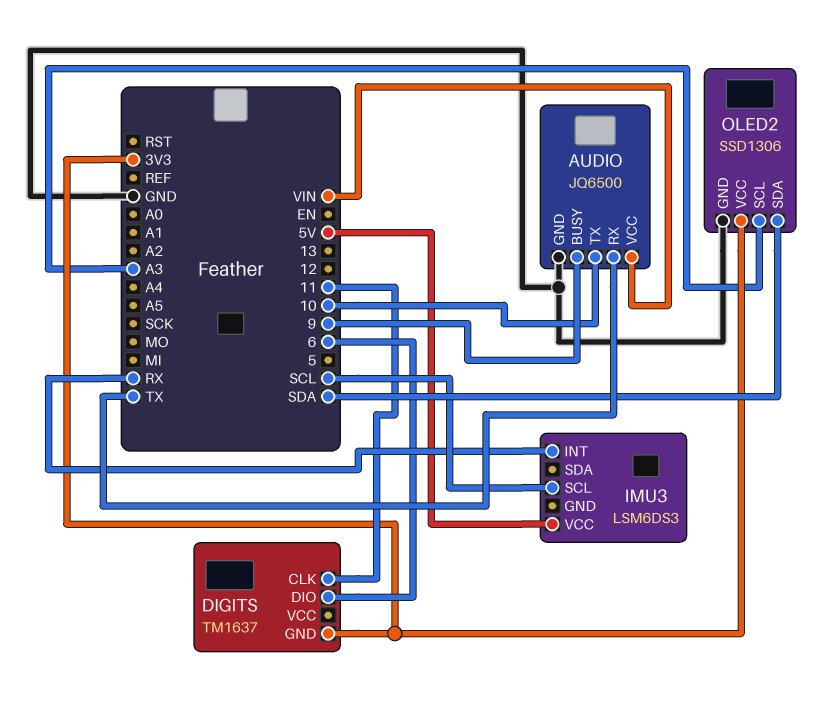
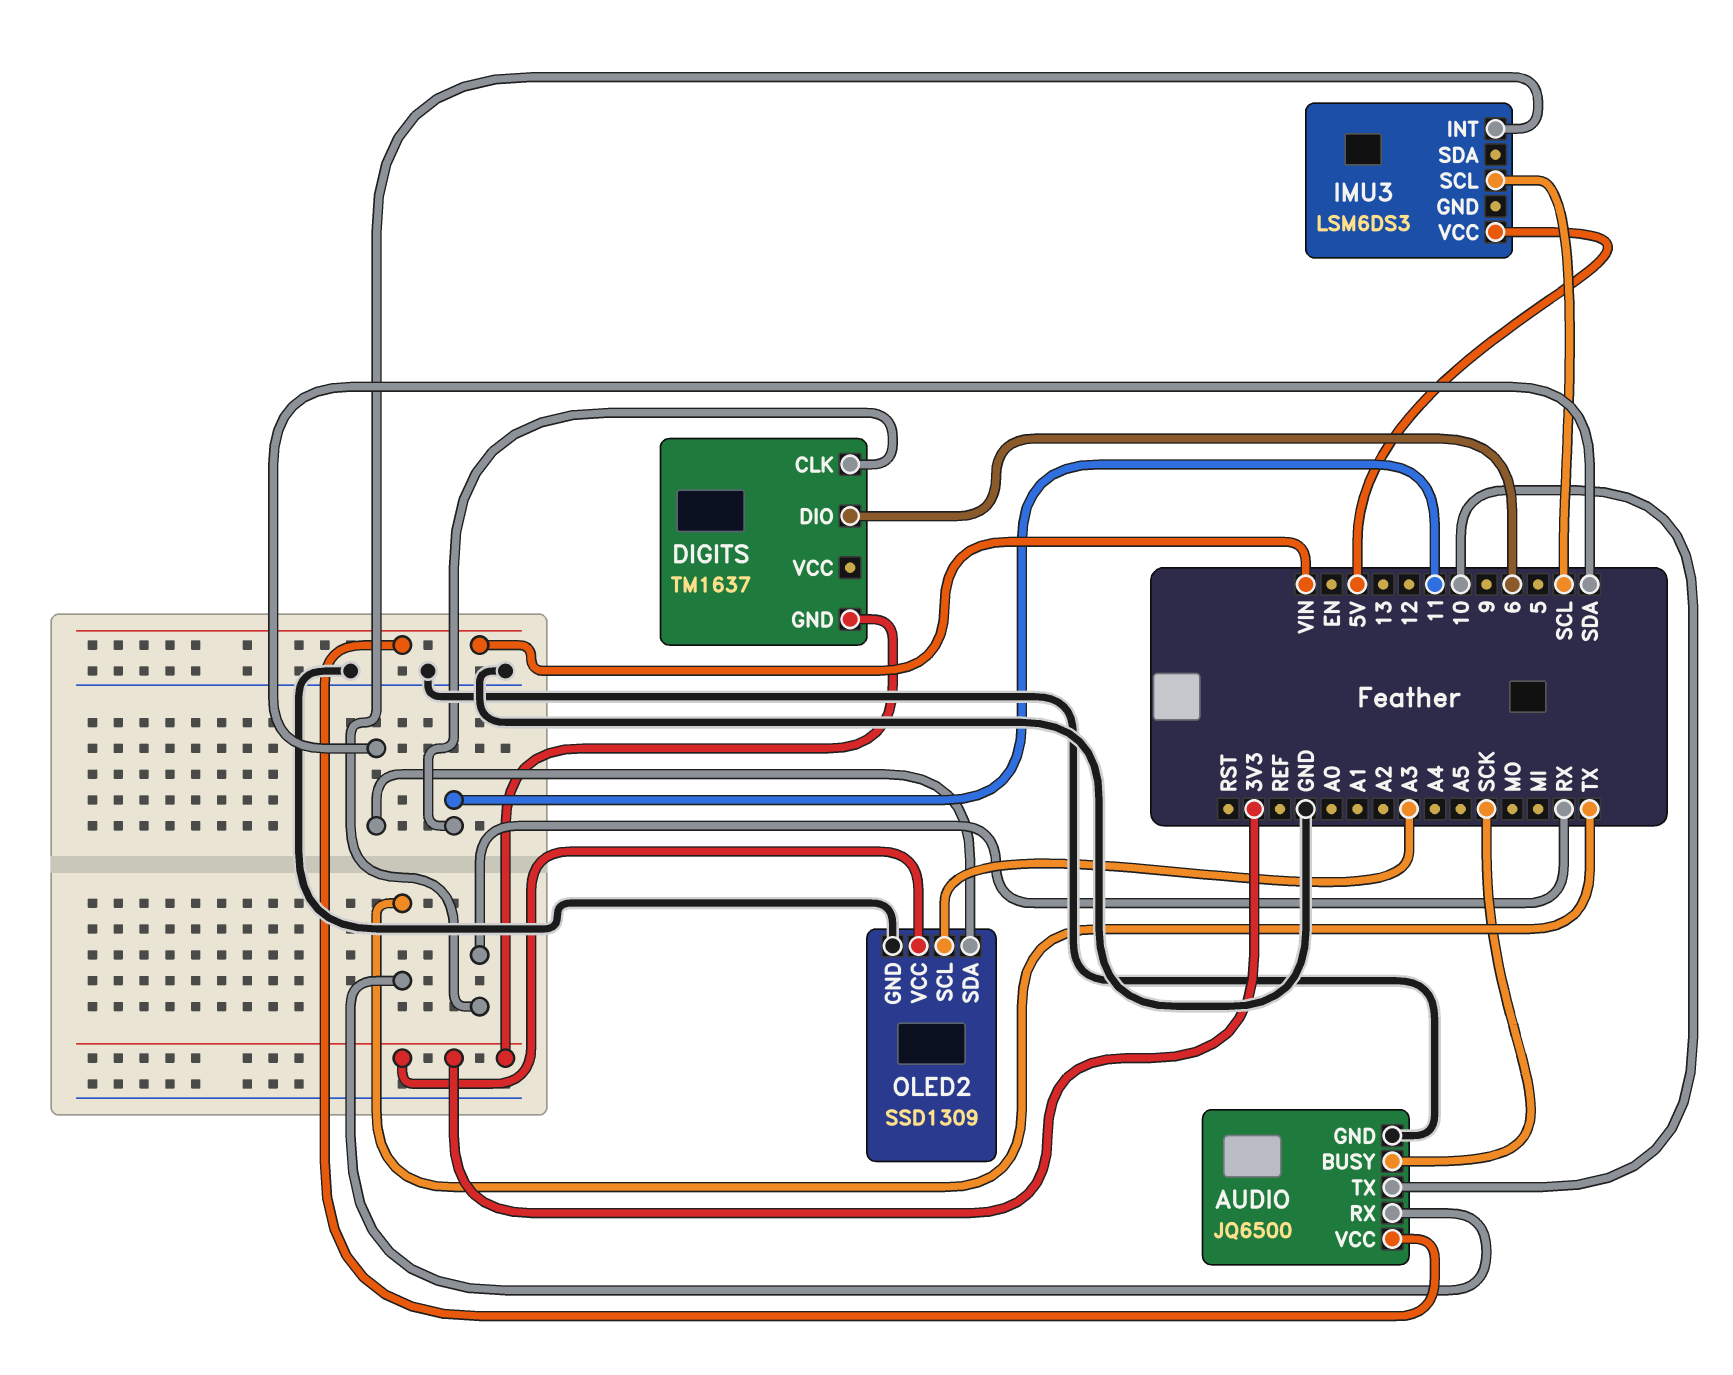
AUDIO pin BUSY: 9 -> SCK
OLED2: SSD1306 -> SSD1309

